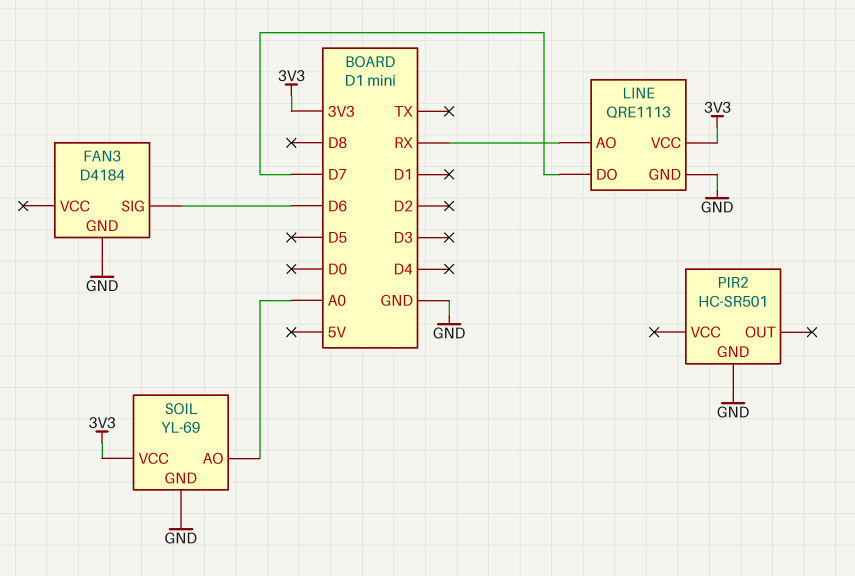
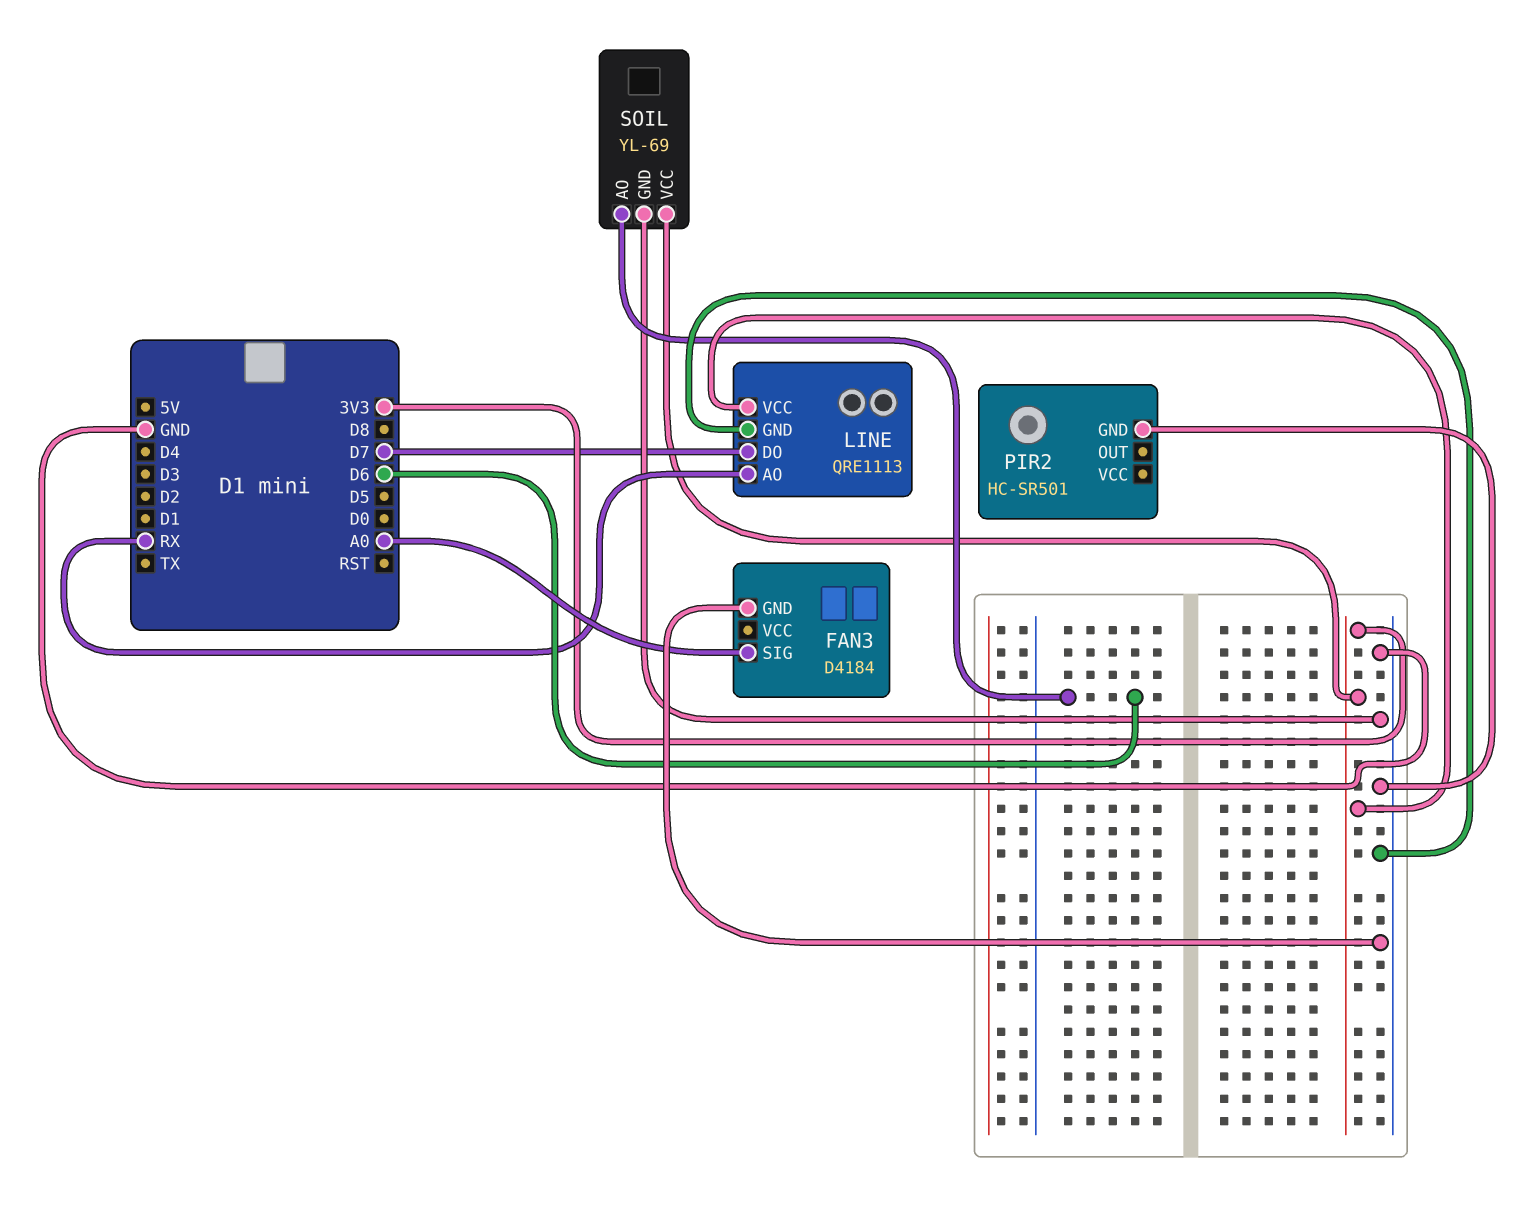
FAN3 pin SIG: D6 -> A0
SOIL pin AO: A0 -> D6

